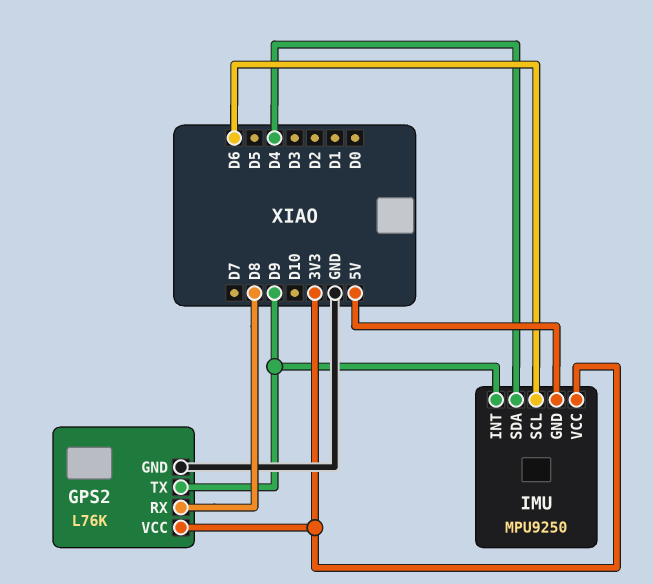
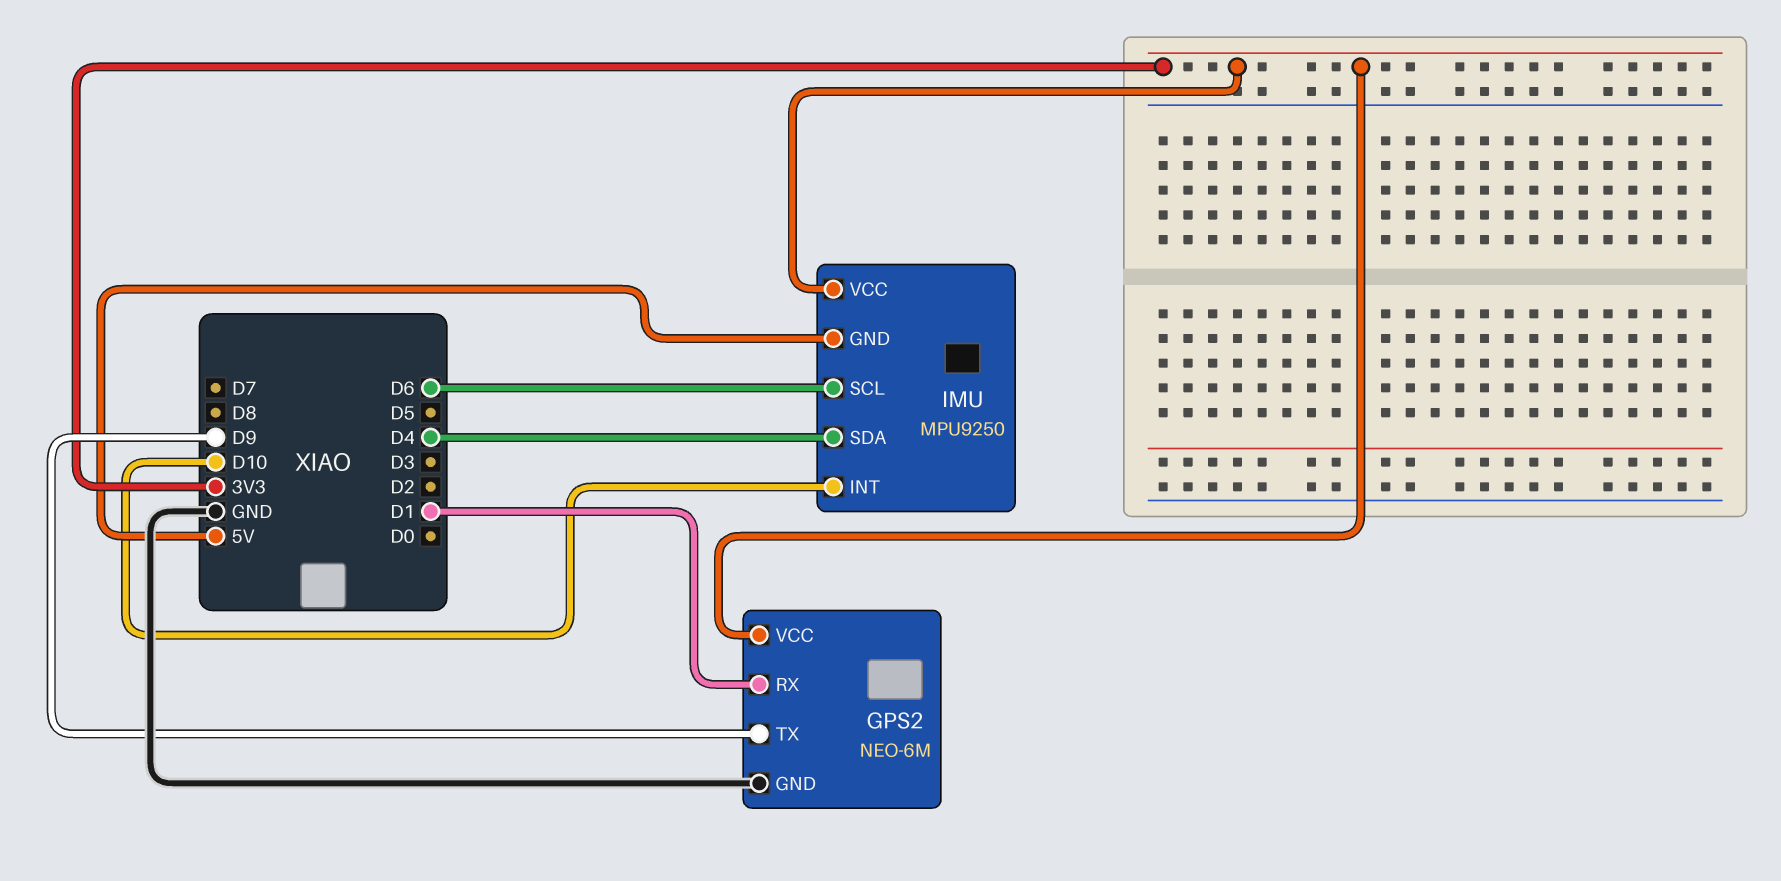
GPS2: L76K -> NEO-6M
GPS2 pin RX: D8 -> D1
IMU pin INT: D9 -> D10

